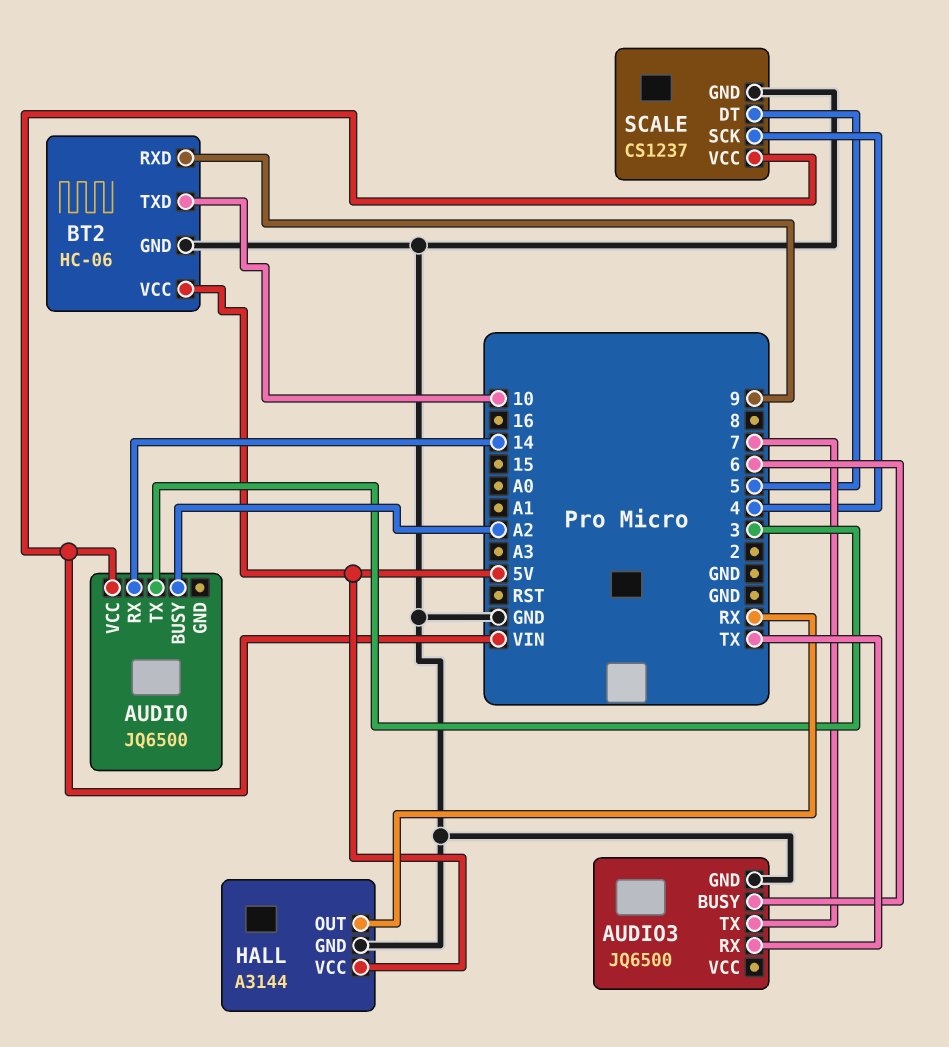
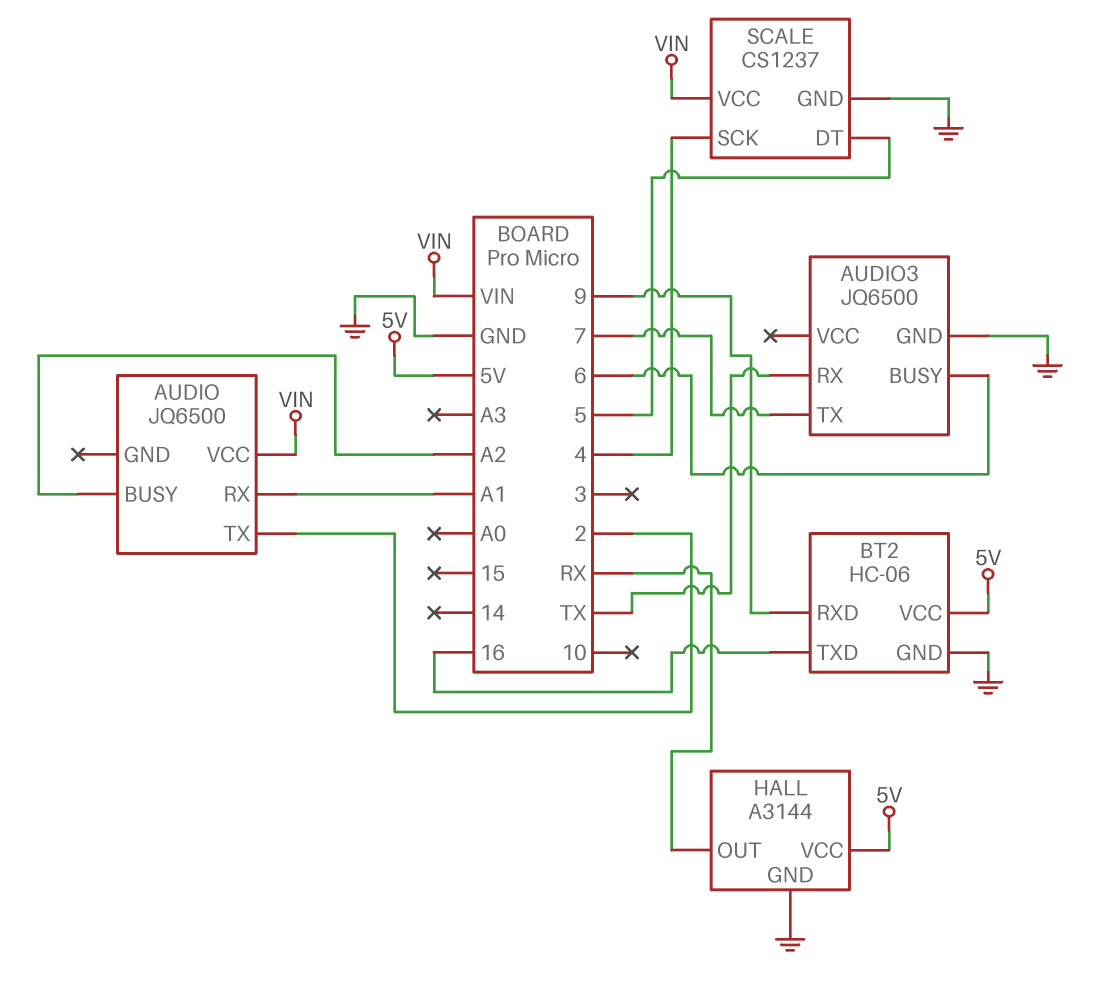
AUDIO pin RX: 14 -> A1
AUDIO pin TX: 3 -> 2
BT2 pin TXD: 10 -> 16

